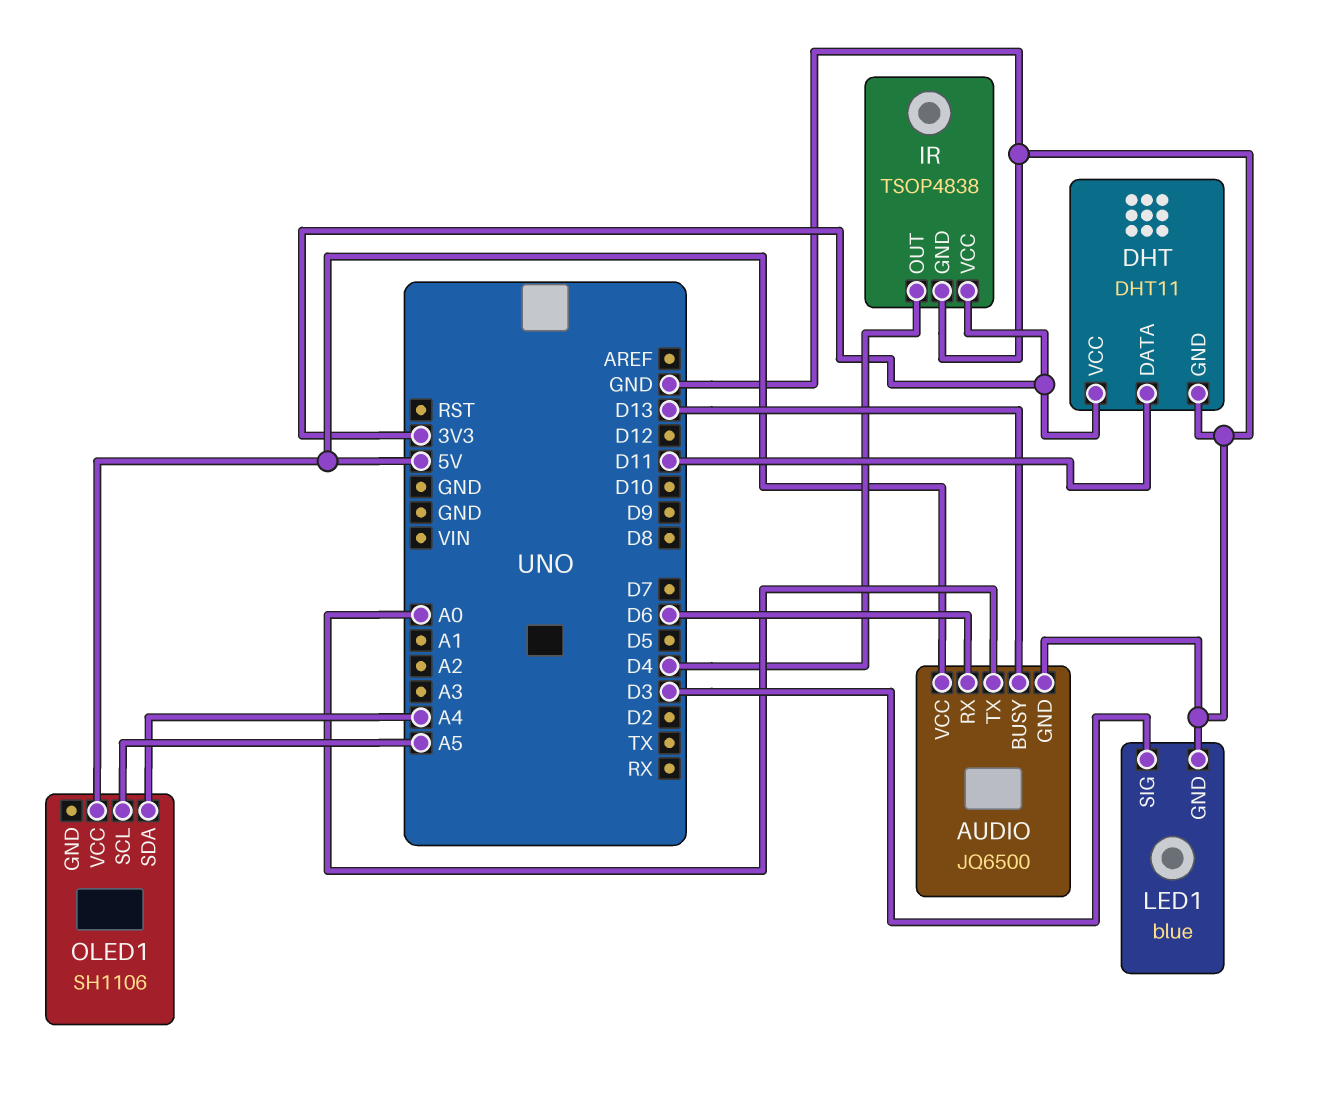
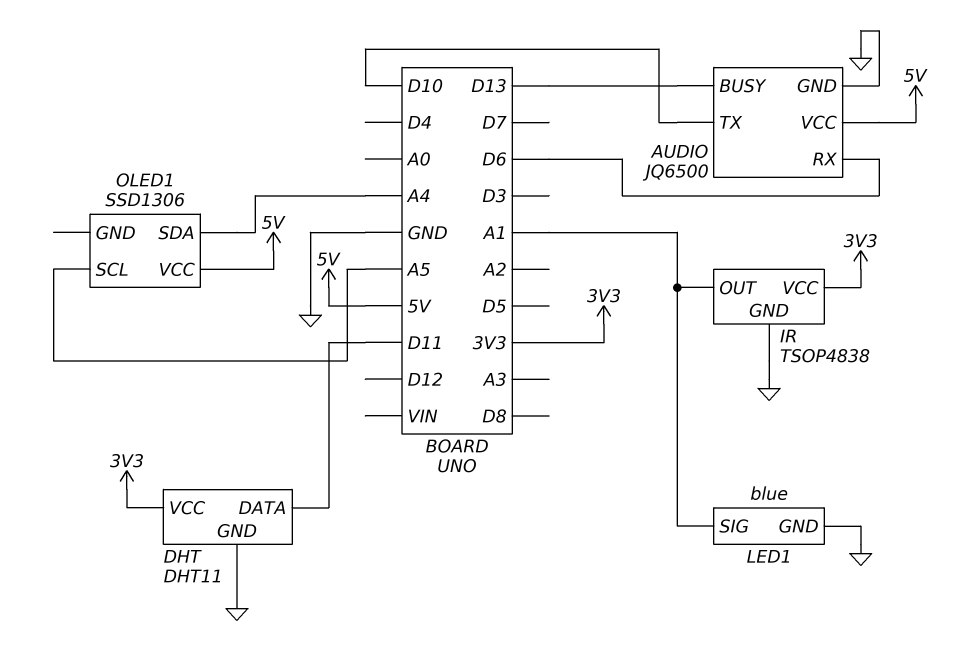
AUDIO pin TX: A0 -> D10
IR pin OUT: D4 -> A1
LED1 pin SIG: D3 -> A1
OLED1: SH1106 -> SSD1306

